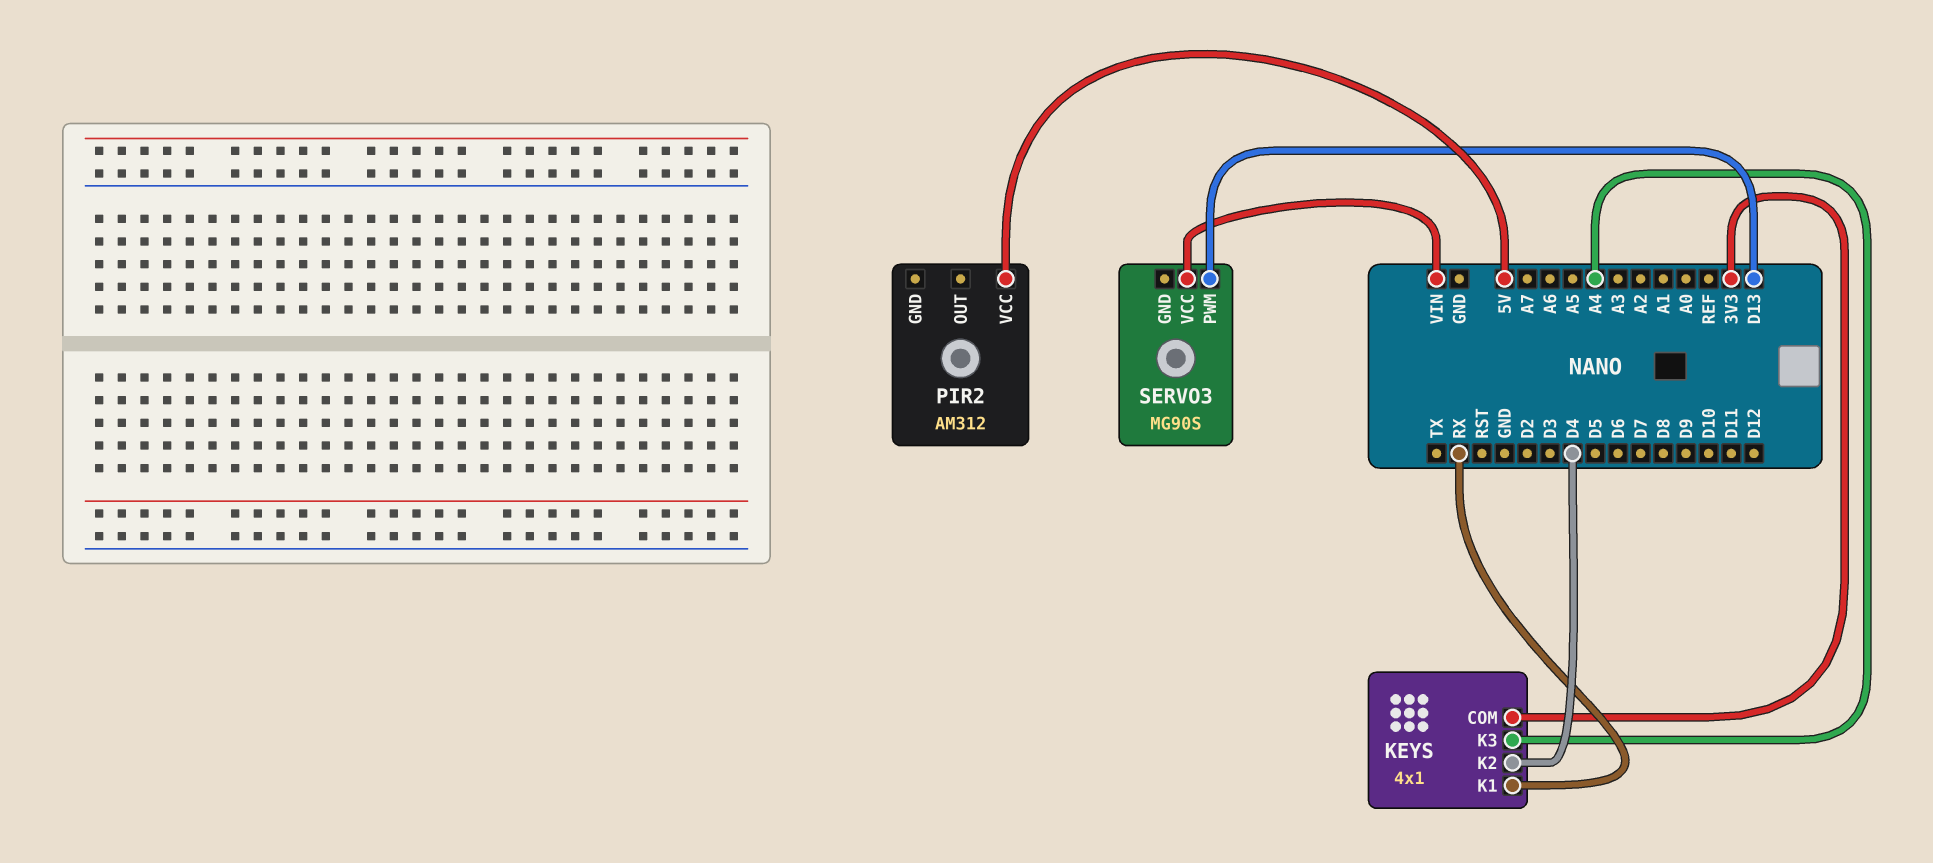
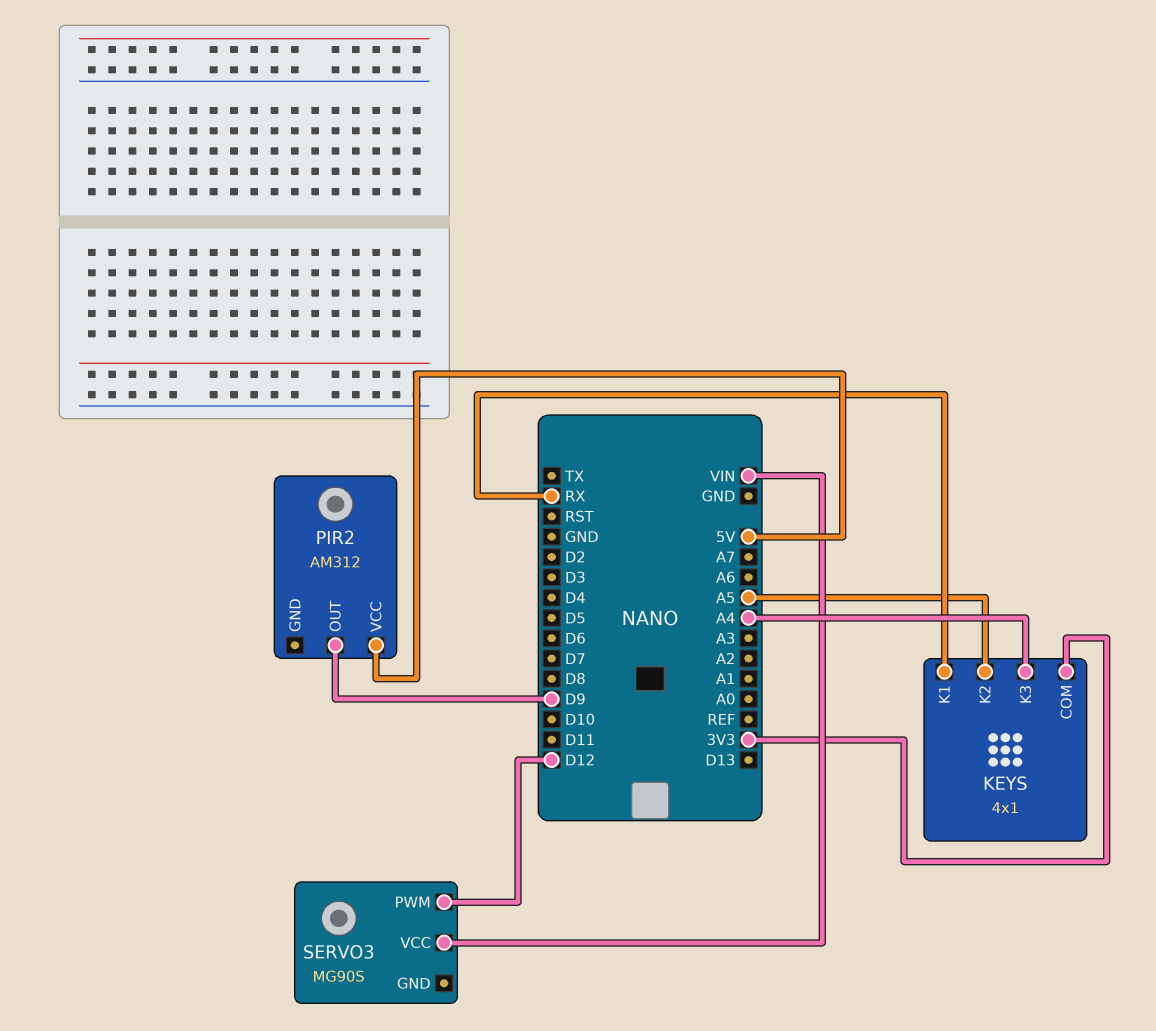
KEYS pin K2: D4 -> A5
PIR2 pin OUT: none -> D9
SERVO3 pin PWM: D13 -> D12

